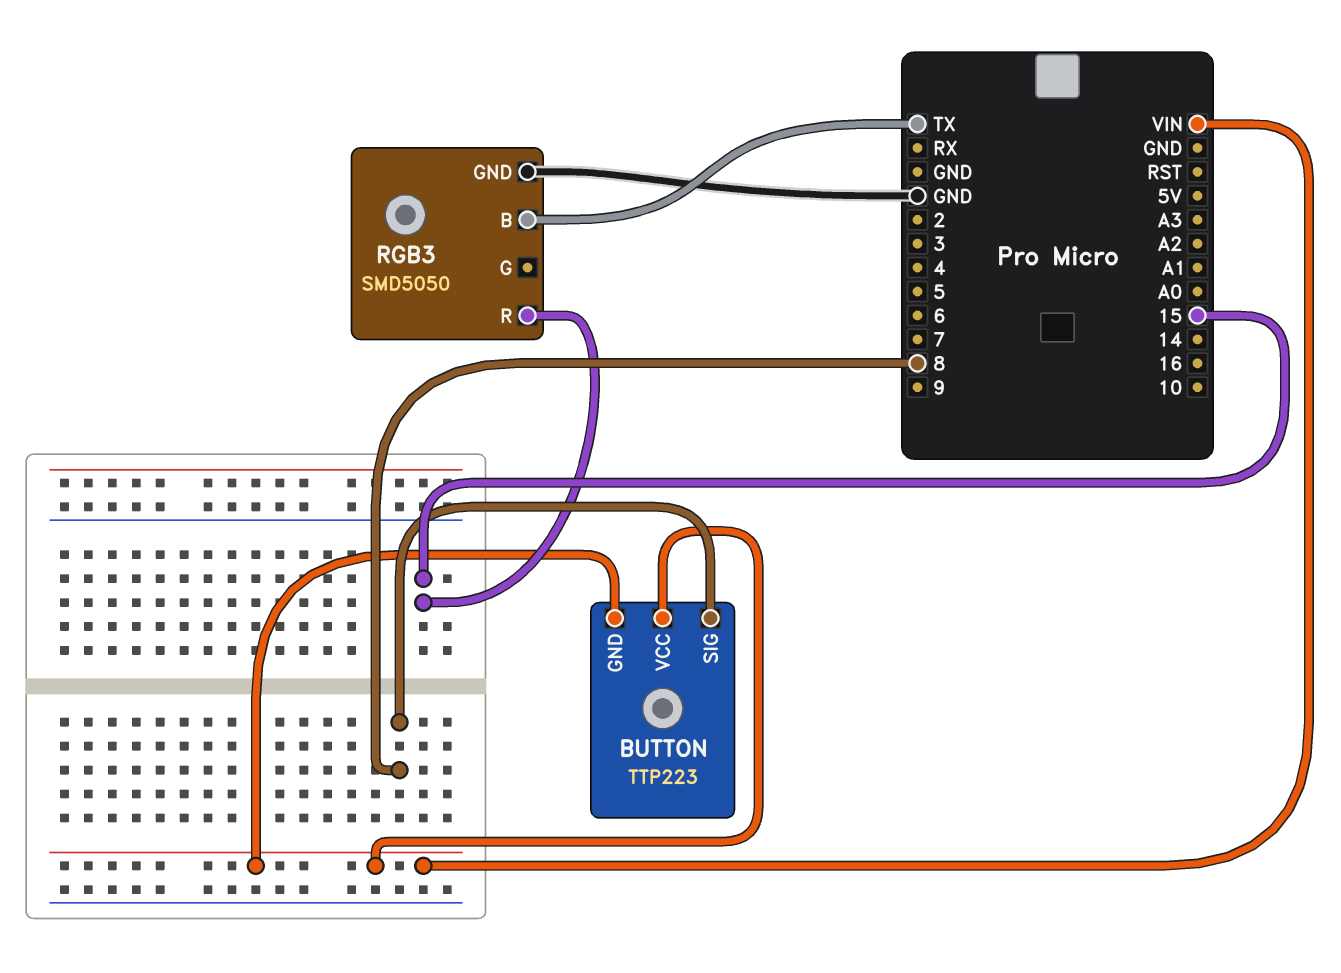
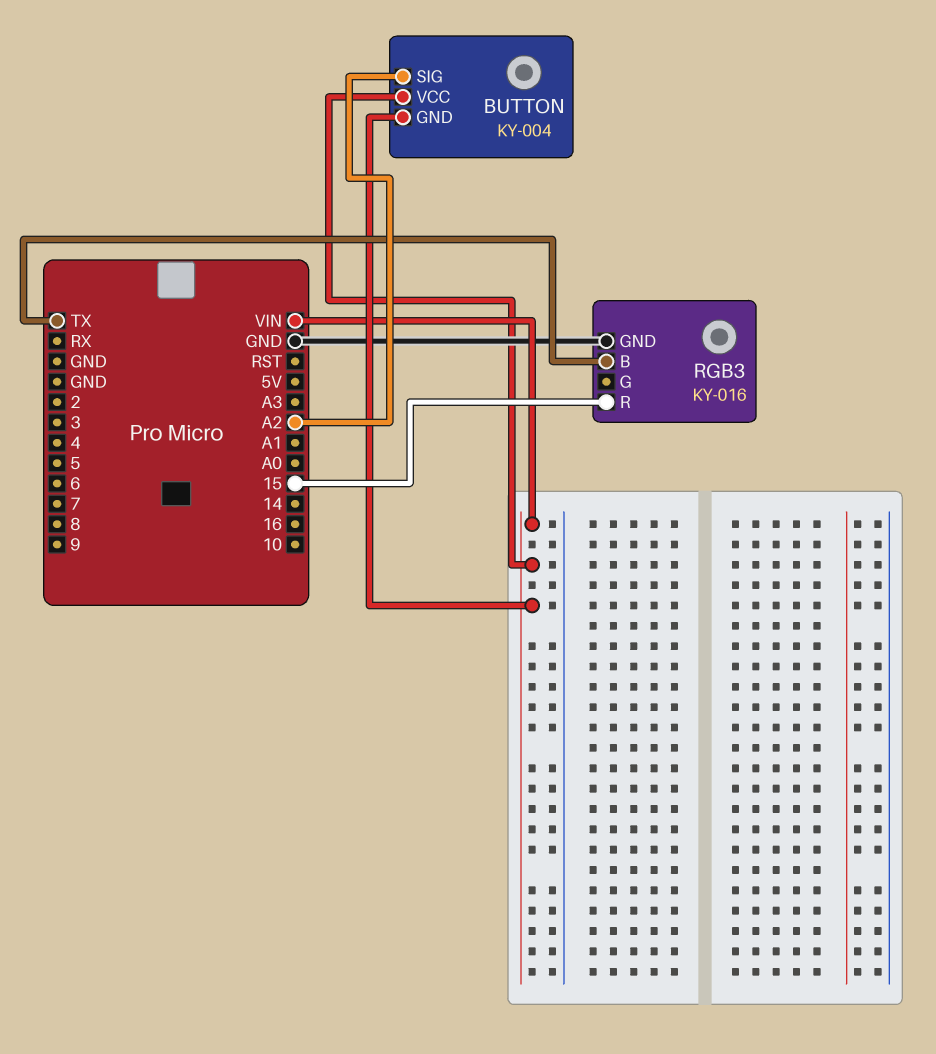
BUTTON: TTP223 -> KY-004
BUTTON pin SIG: 8 -> A2
RGB3: SMD5050 -> KY-016

